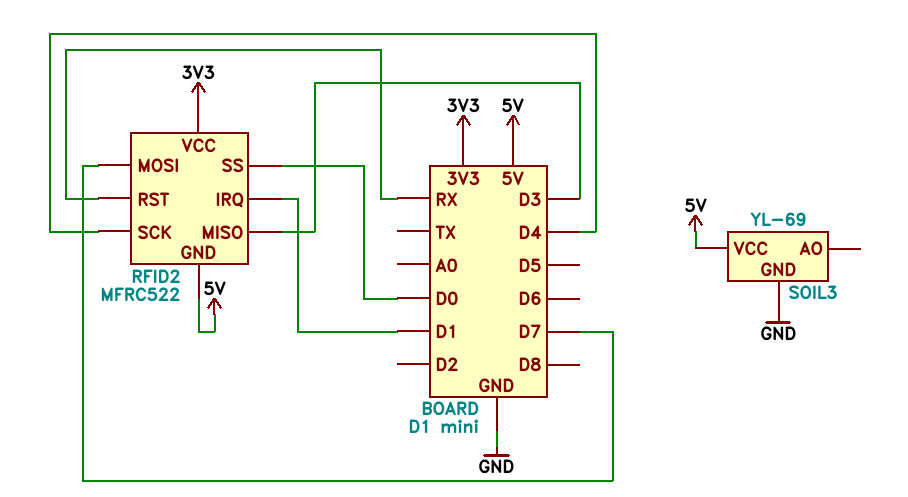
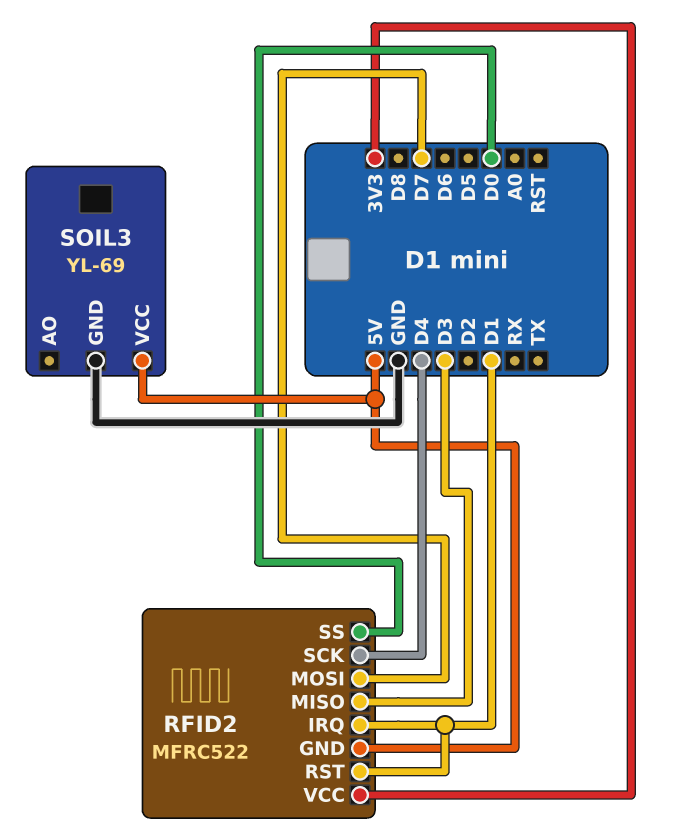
RFID2 pin RST: RX -> D1

